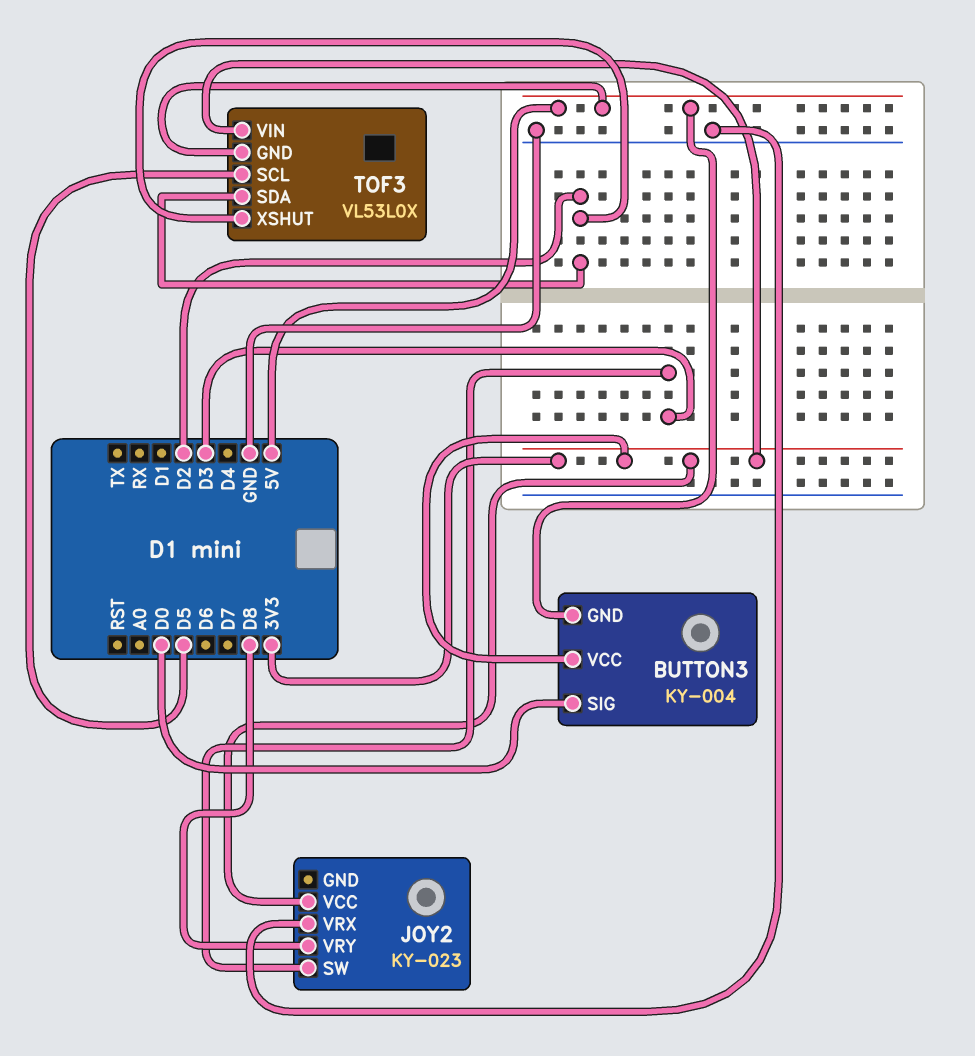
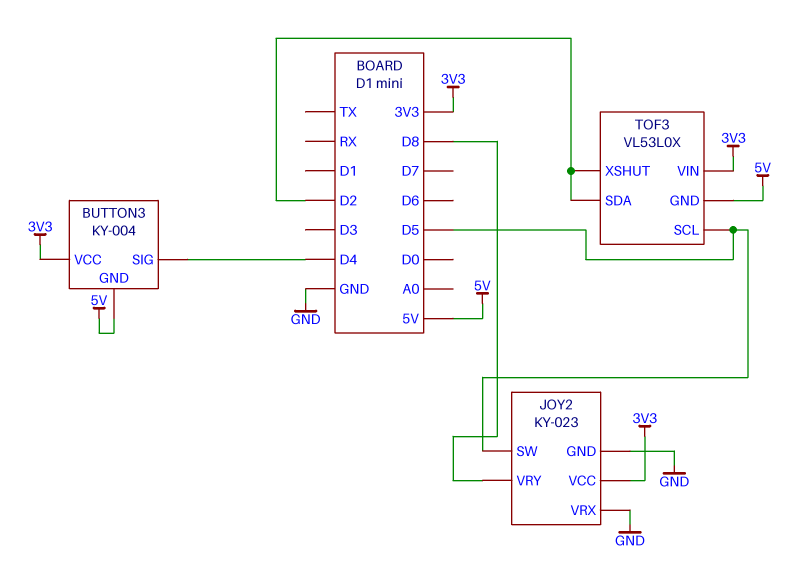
BUTTON3 pin SIG: D0 -> D4
JOY2 pin GND: none -> GND
JOY2 pin SW: D3 -> D5

